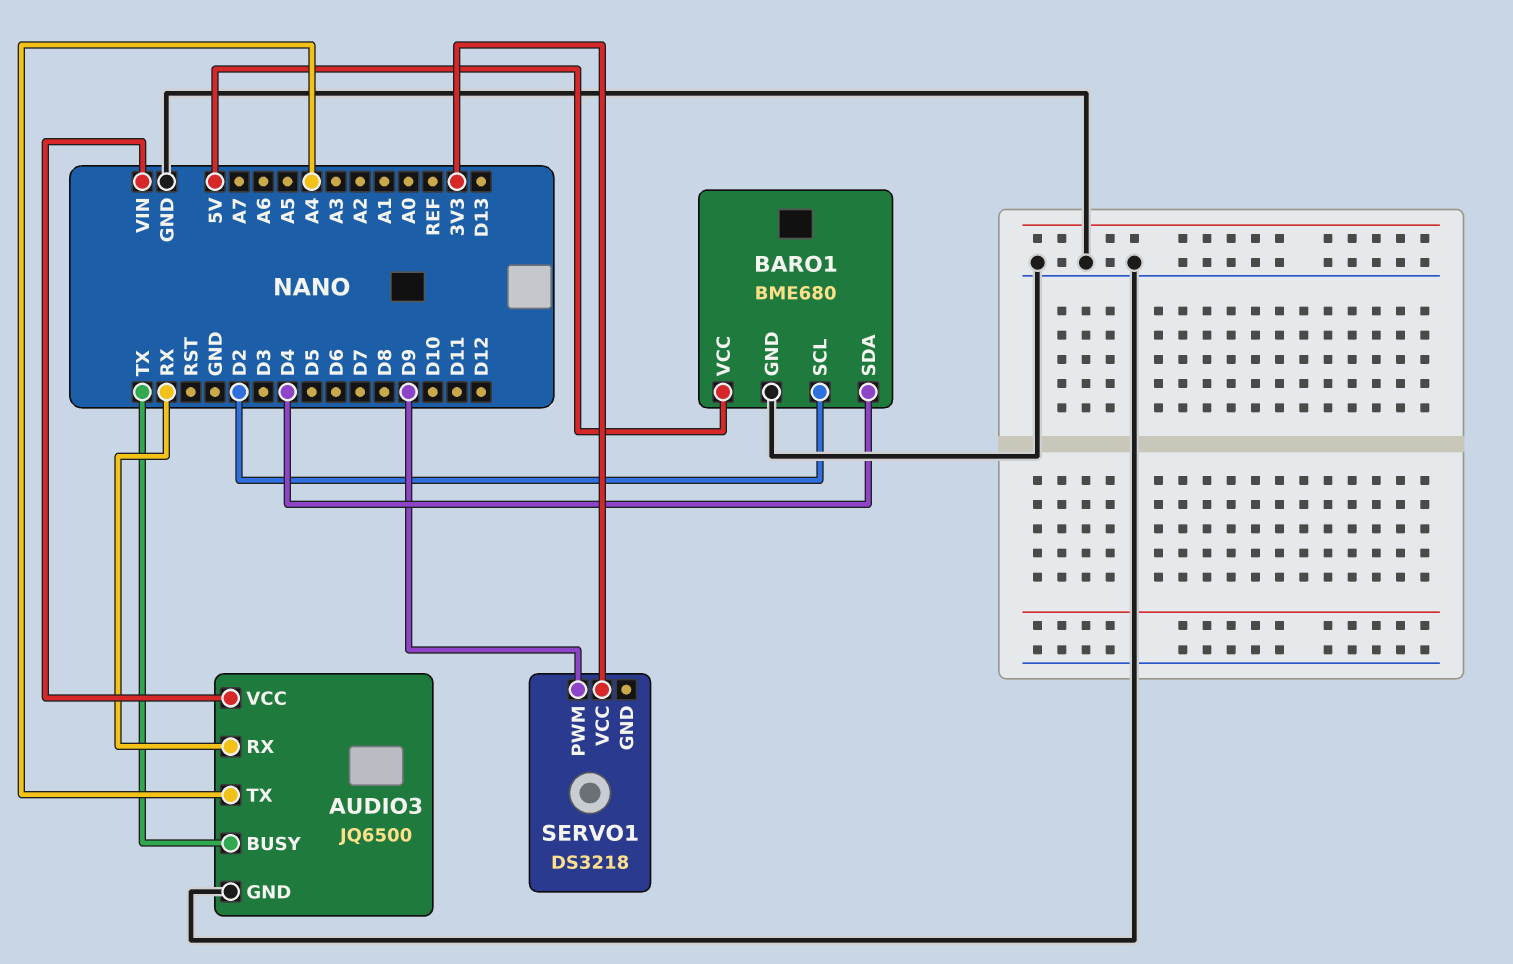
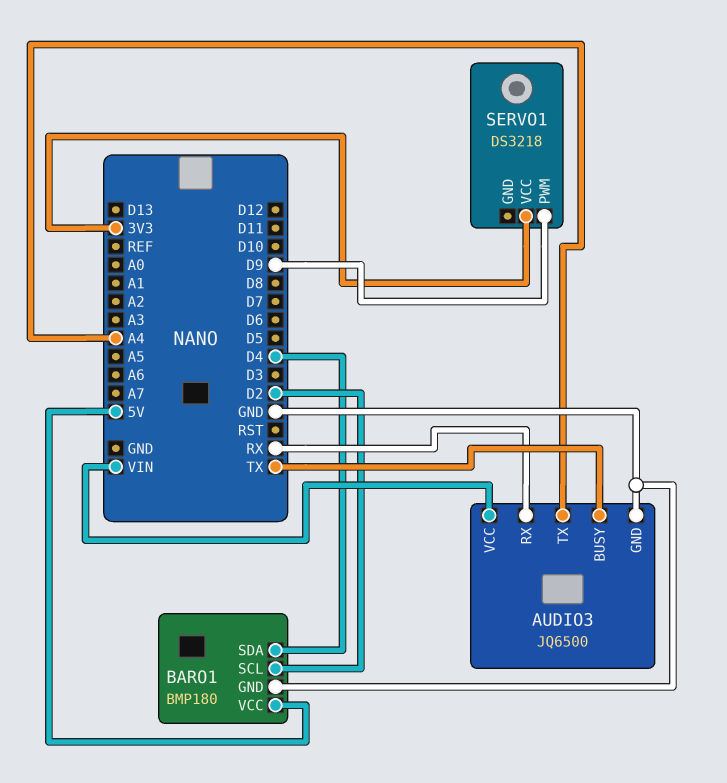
BARO1: BME680 -> BMP180

